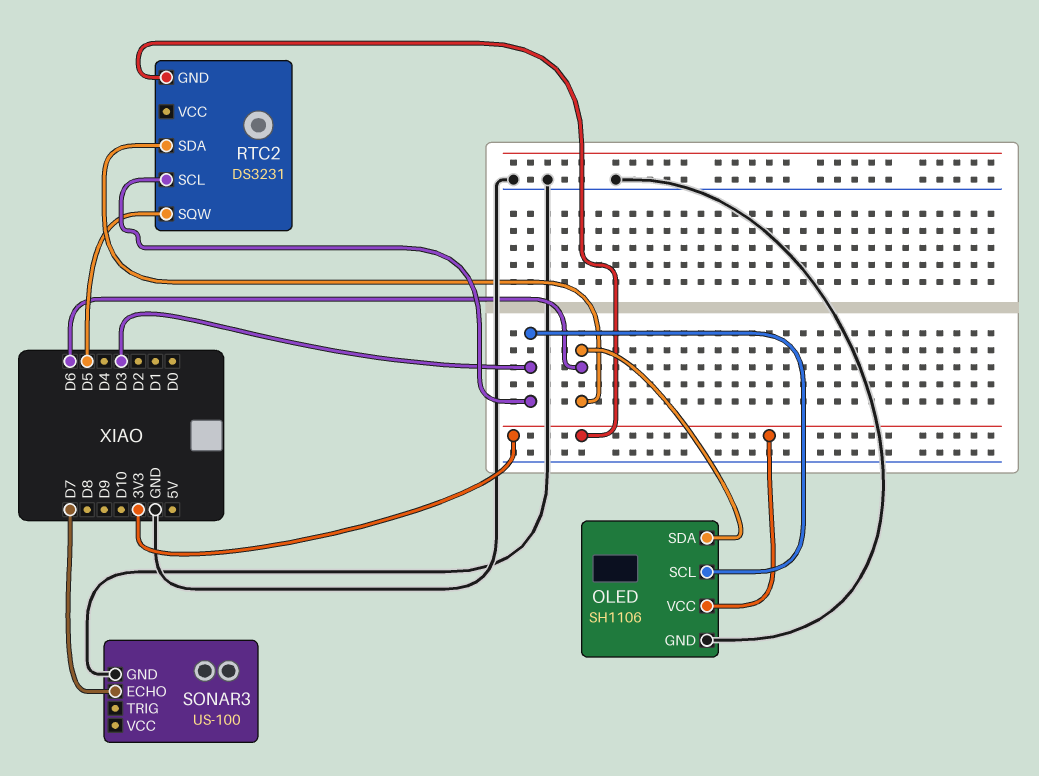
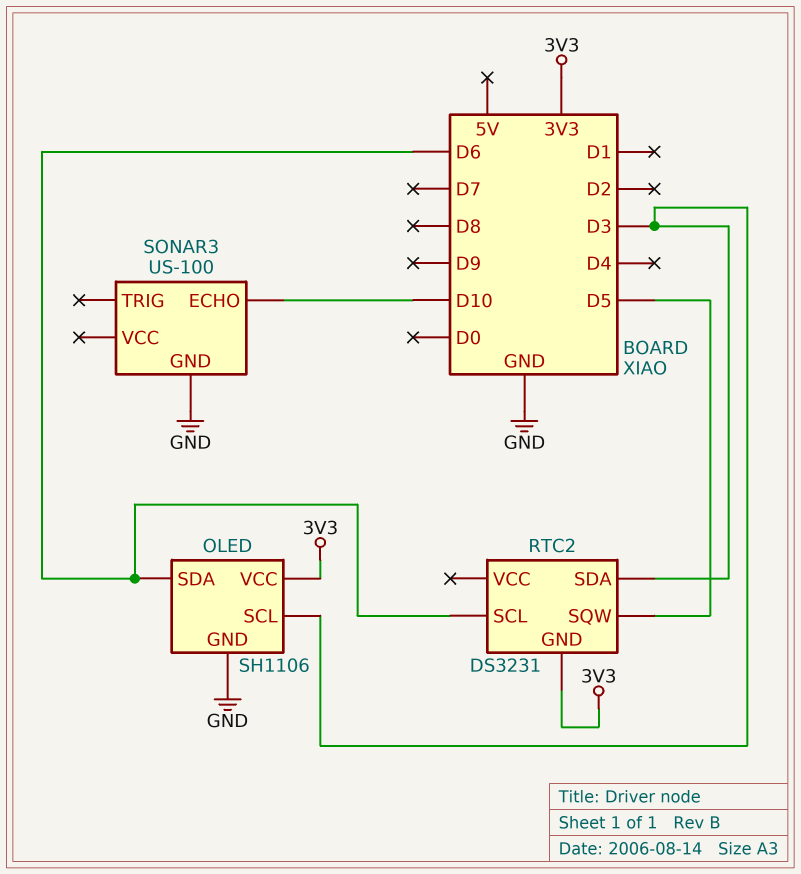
RTC2 pin SCL: D3 -> D6
RTC2 pin SDA: D6 -> D3
SONAR3 pin ECHO: D7 -> D10

